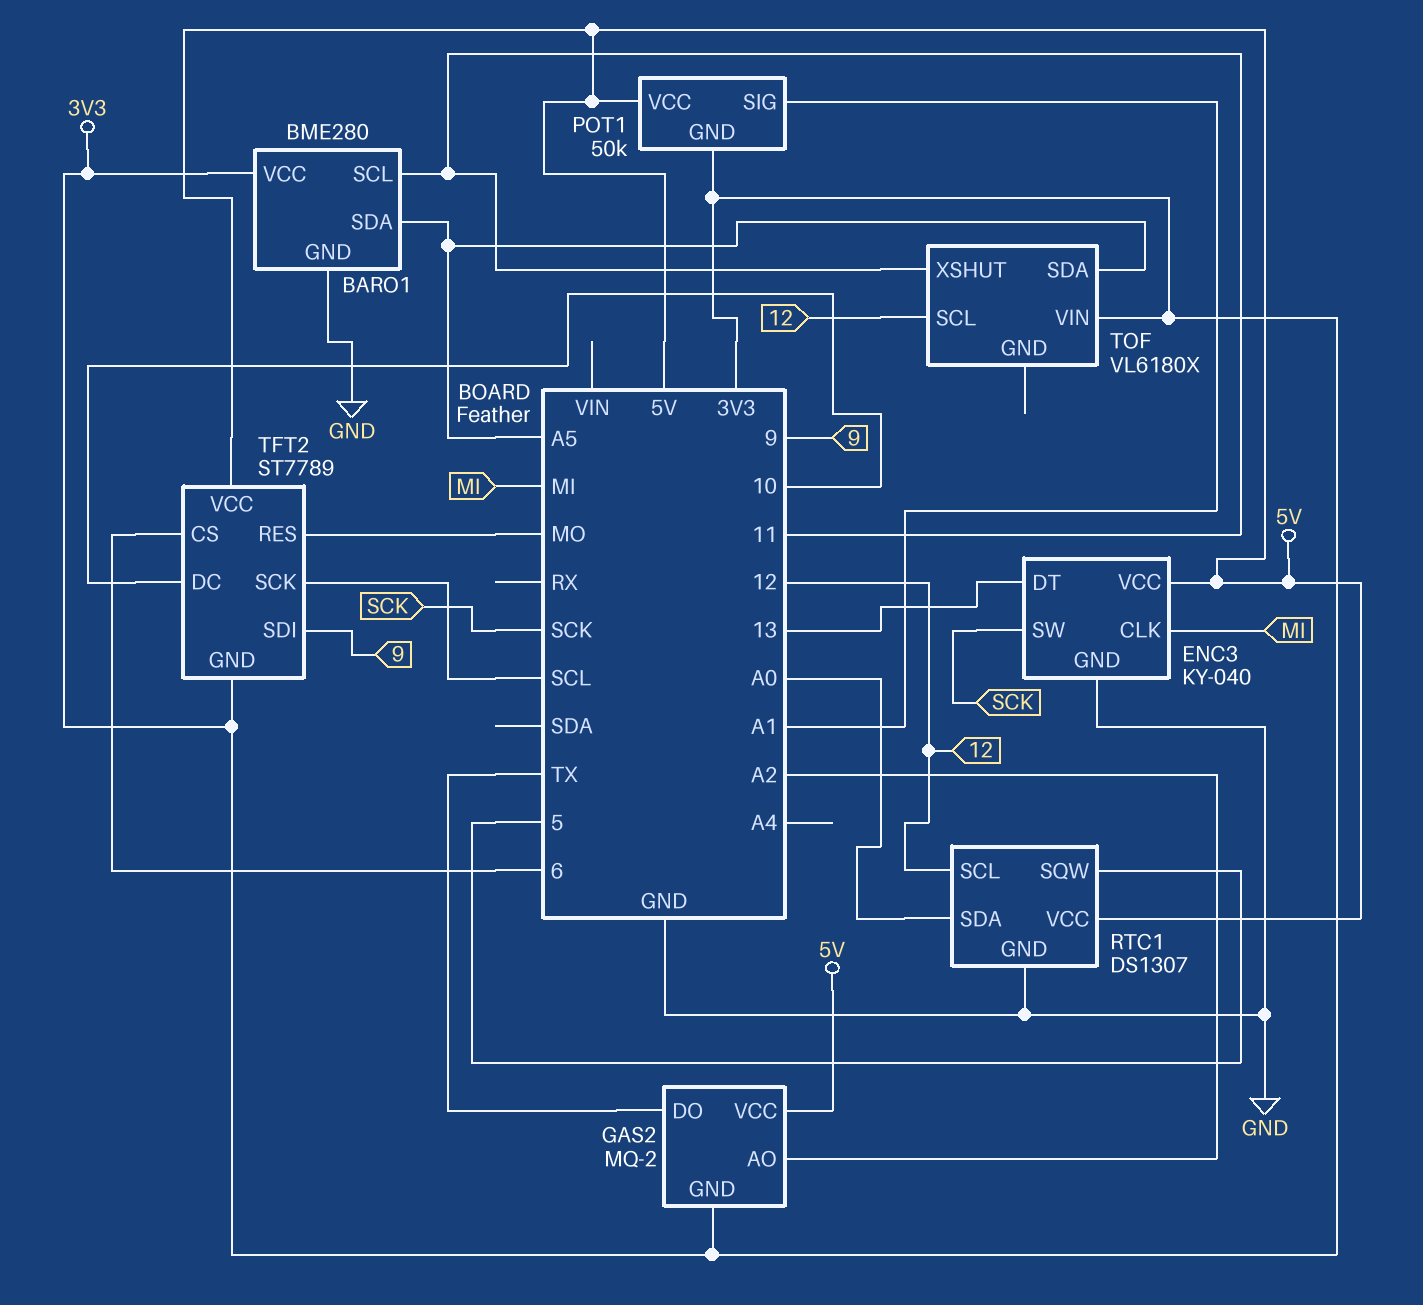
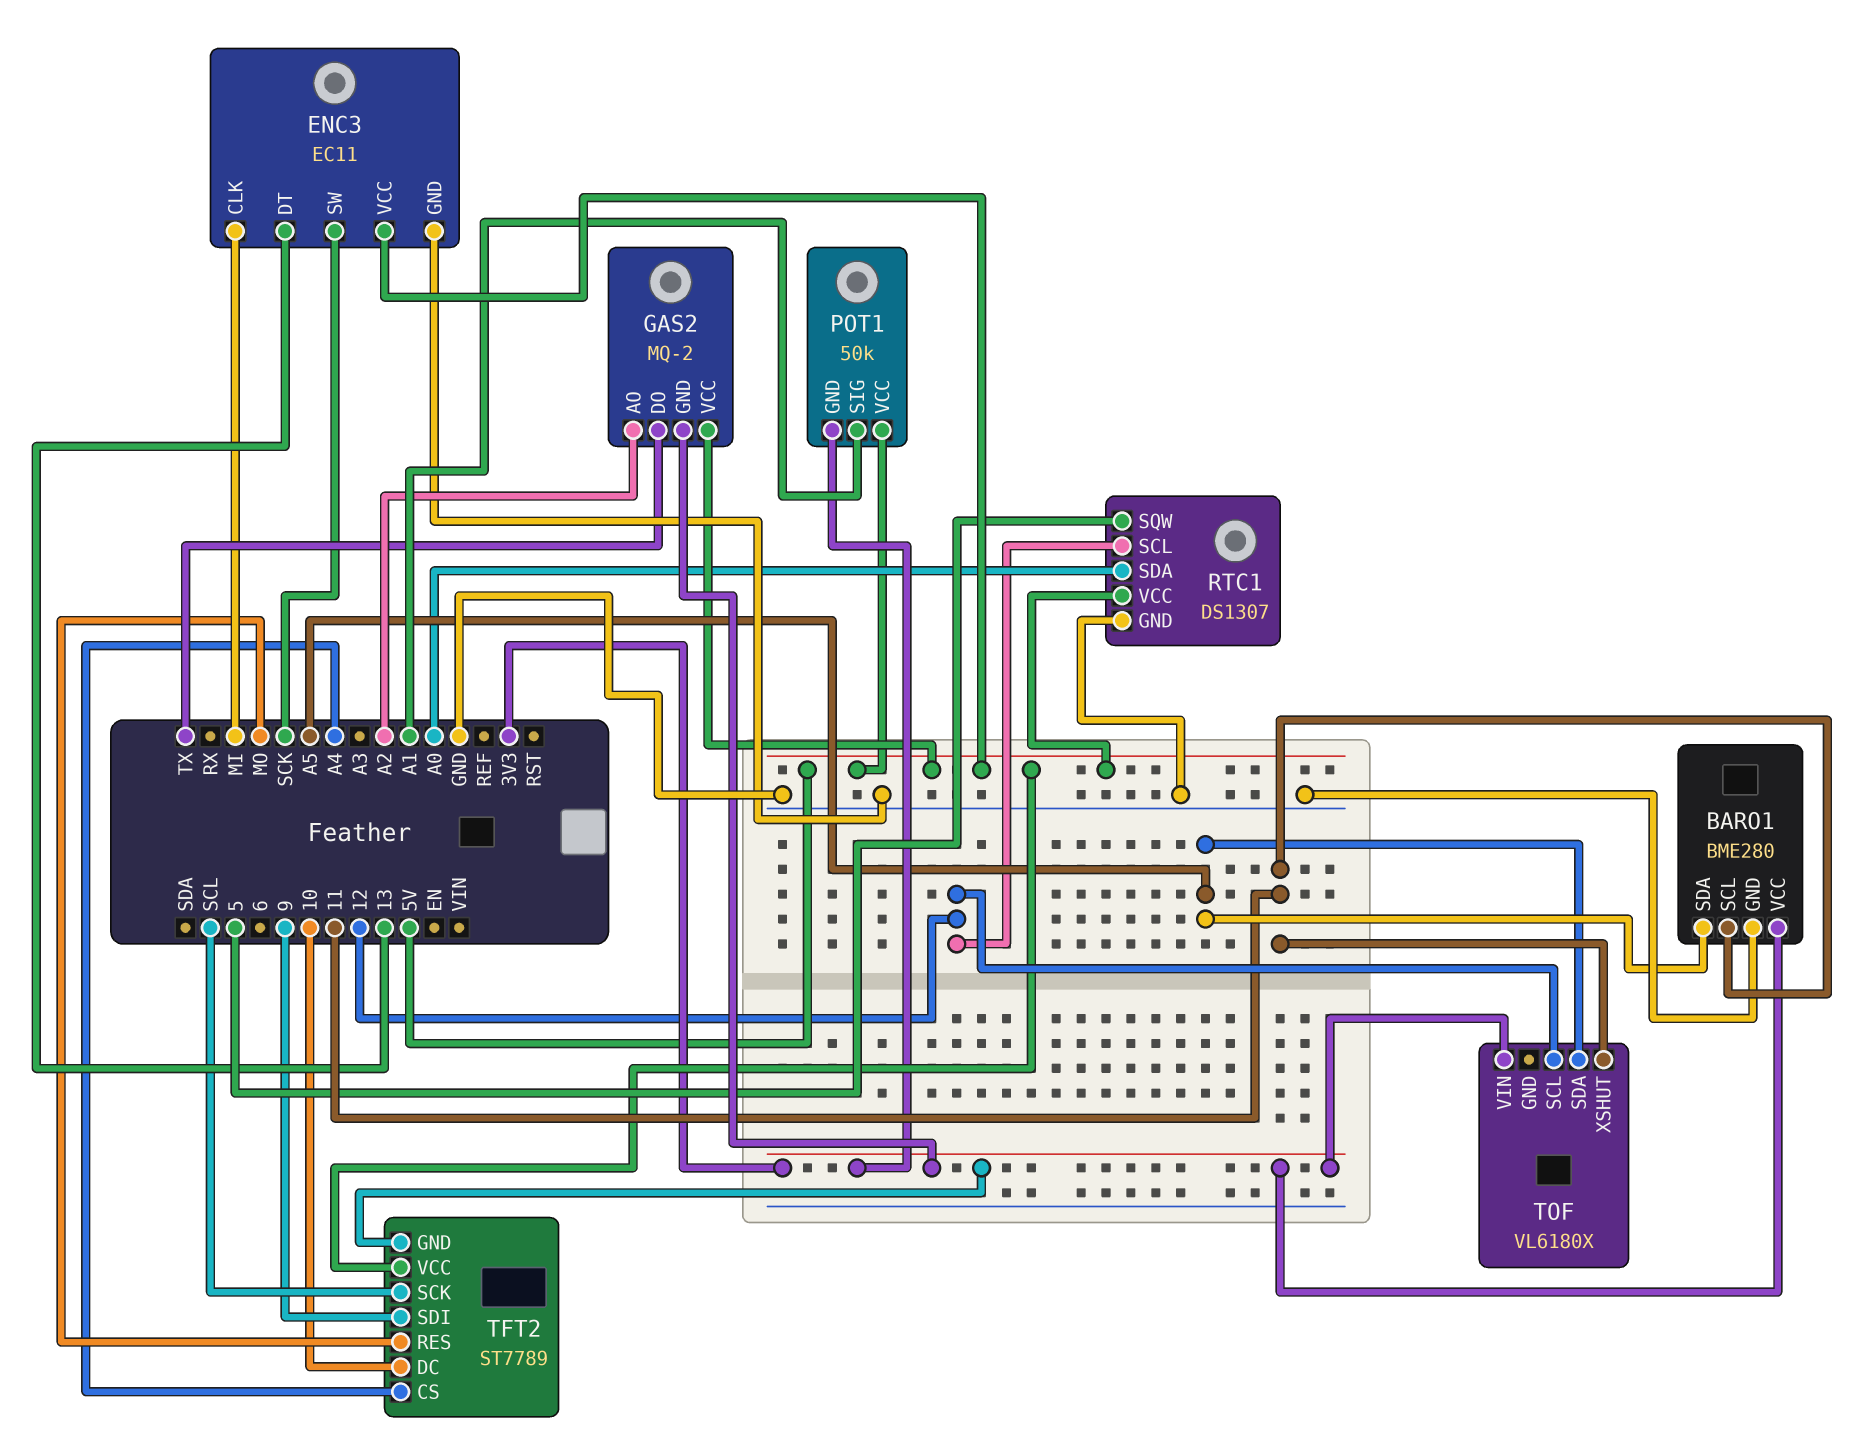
ENC3: KY-040 -> EC11
TFT2 pin CS: 6 -> A4

